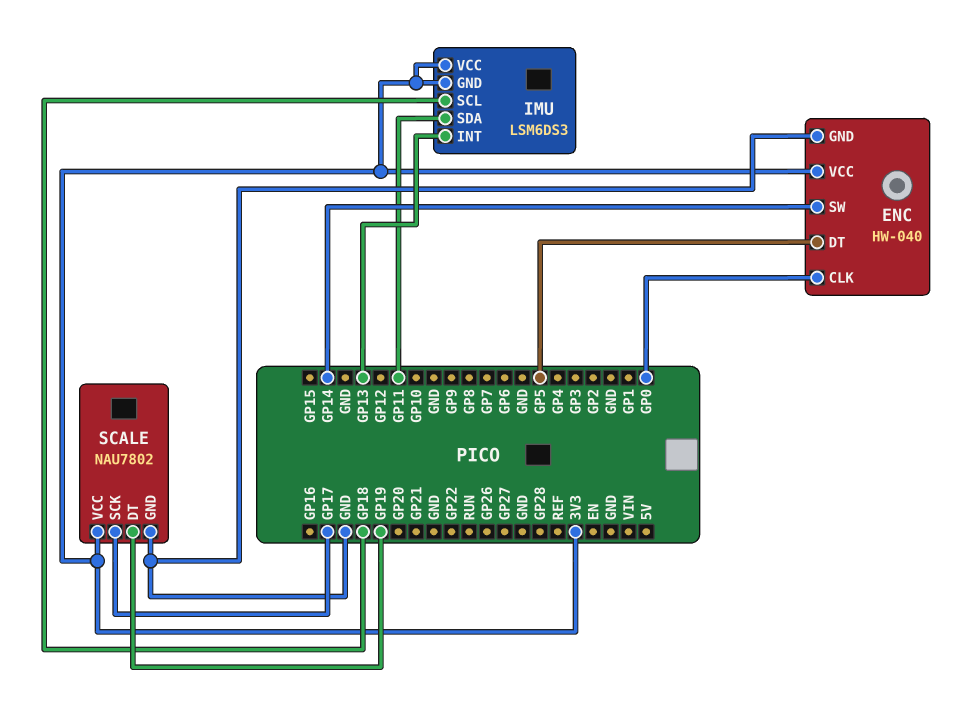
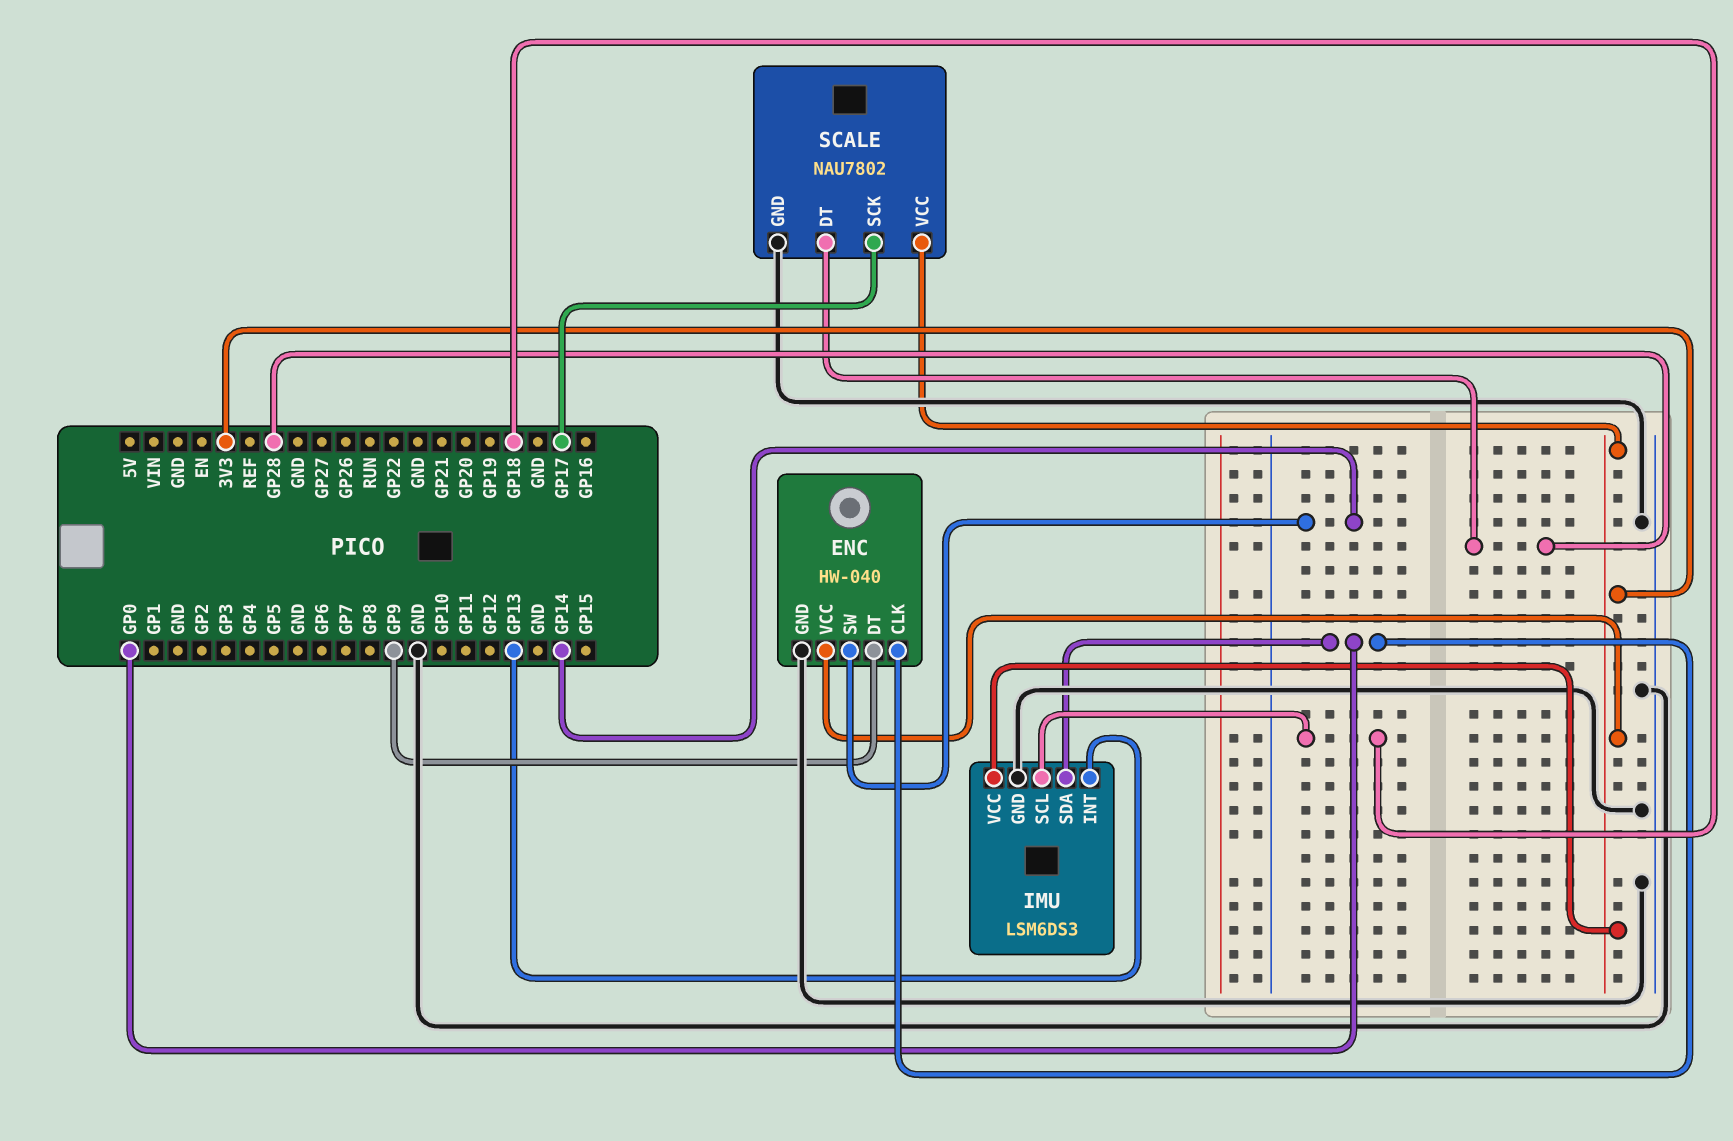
ENC pin DT: GP5 -> GP9
IMU pin GND: 3V3 -> GND
IMU pin SDA: GP11 -> GP0
SCALE pin DT: GP19 -> GP28

